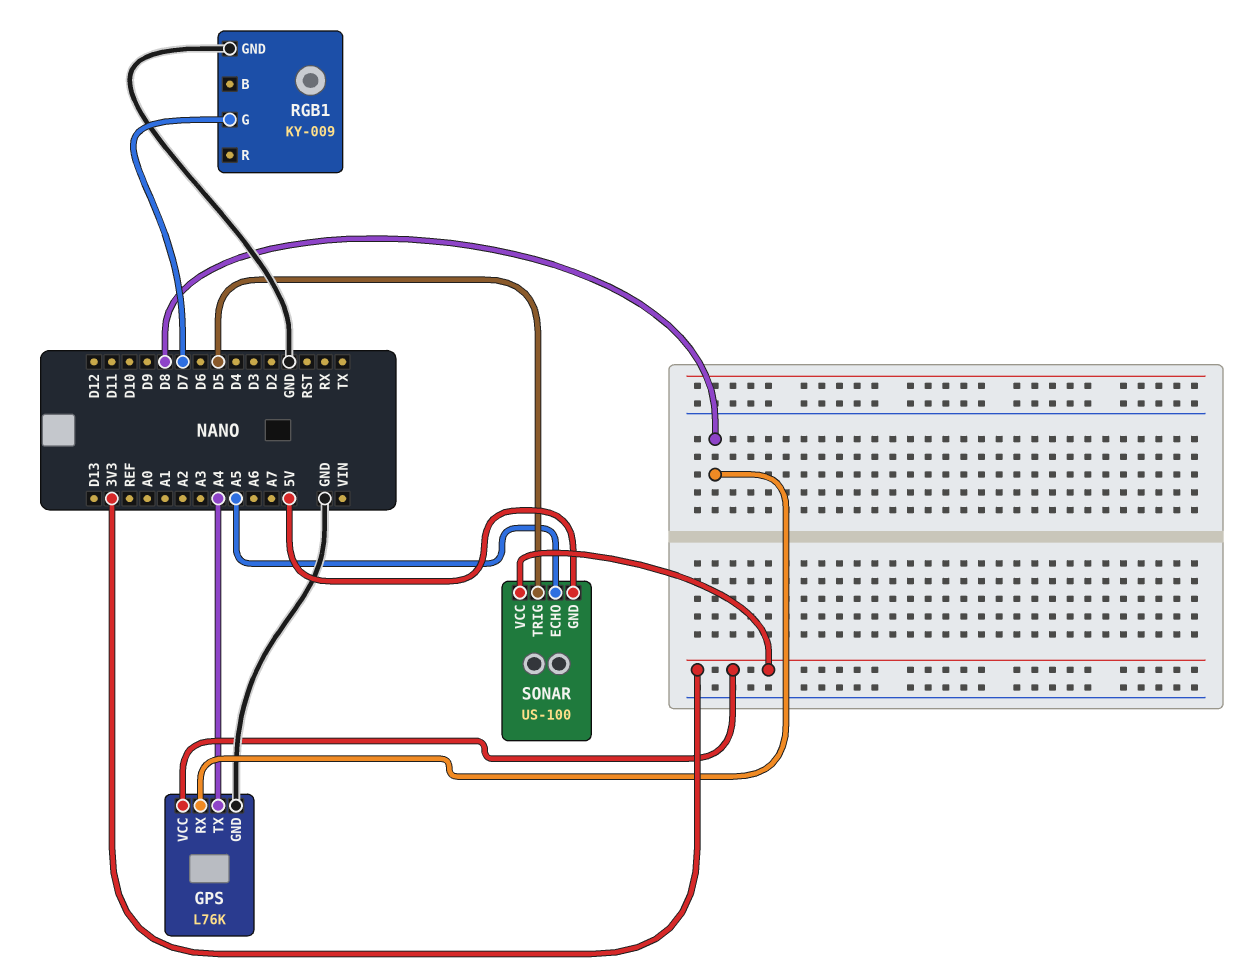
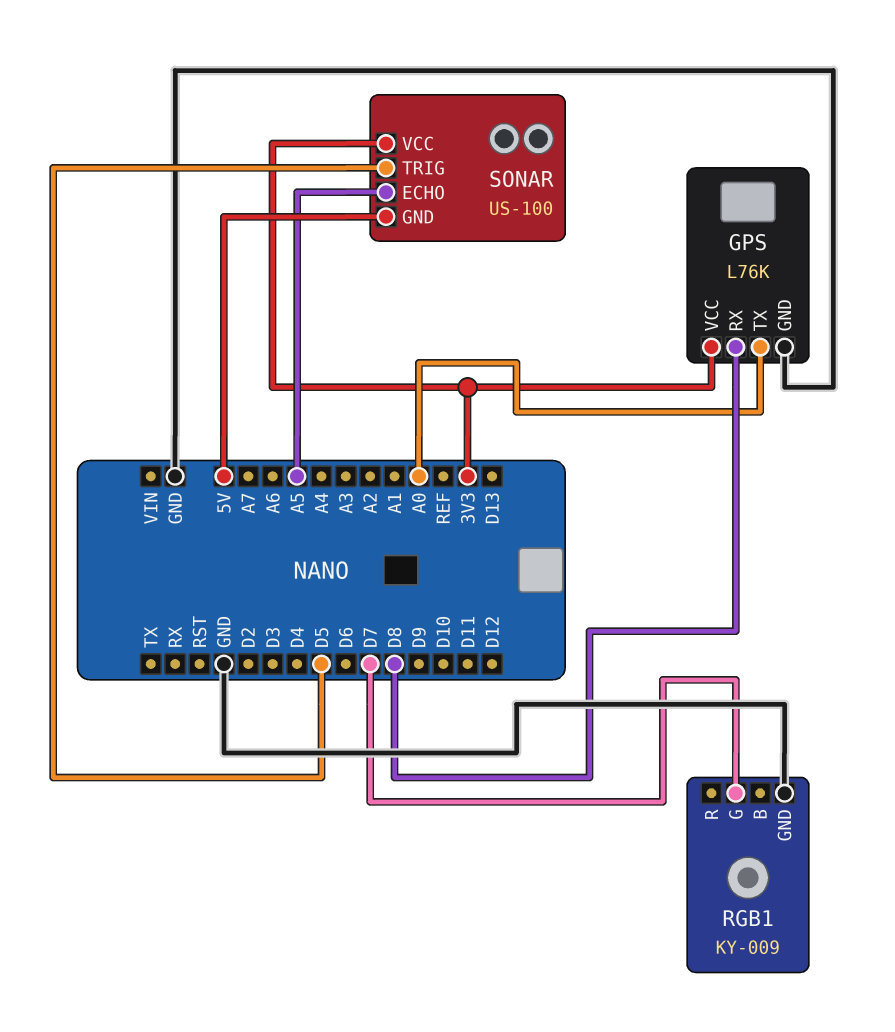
GPS pin TX: A4 -> A0

